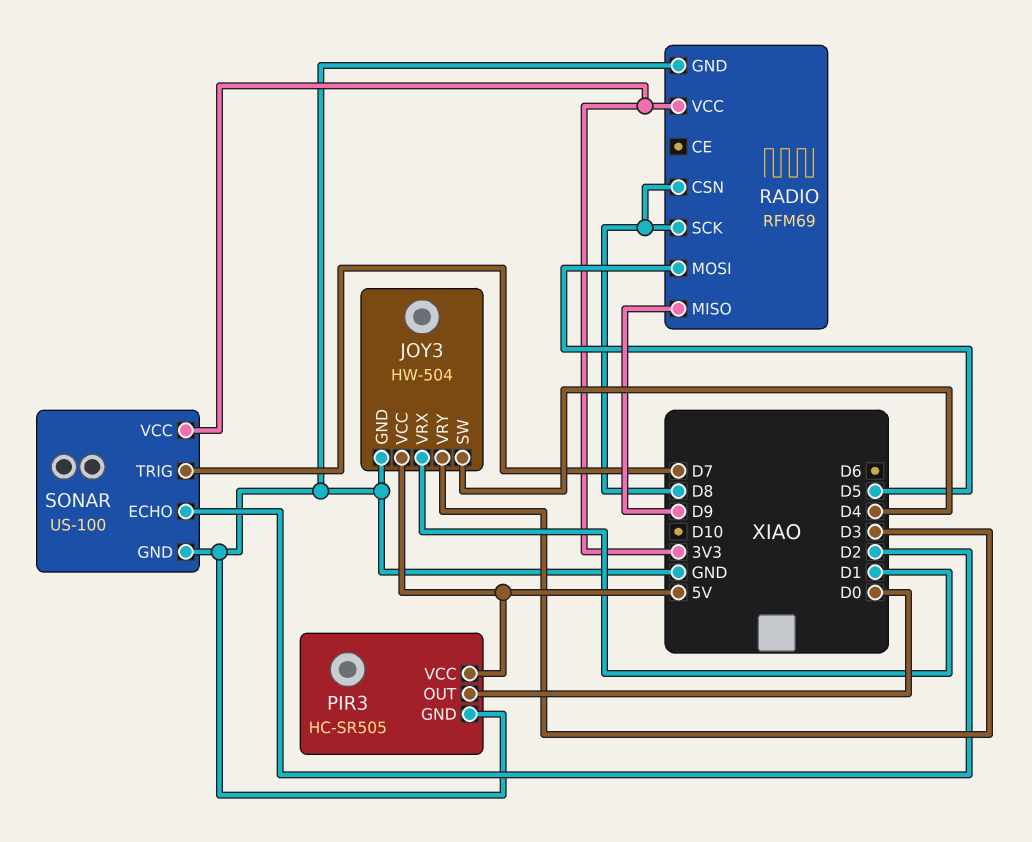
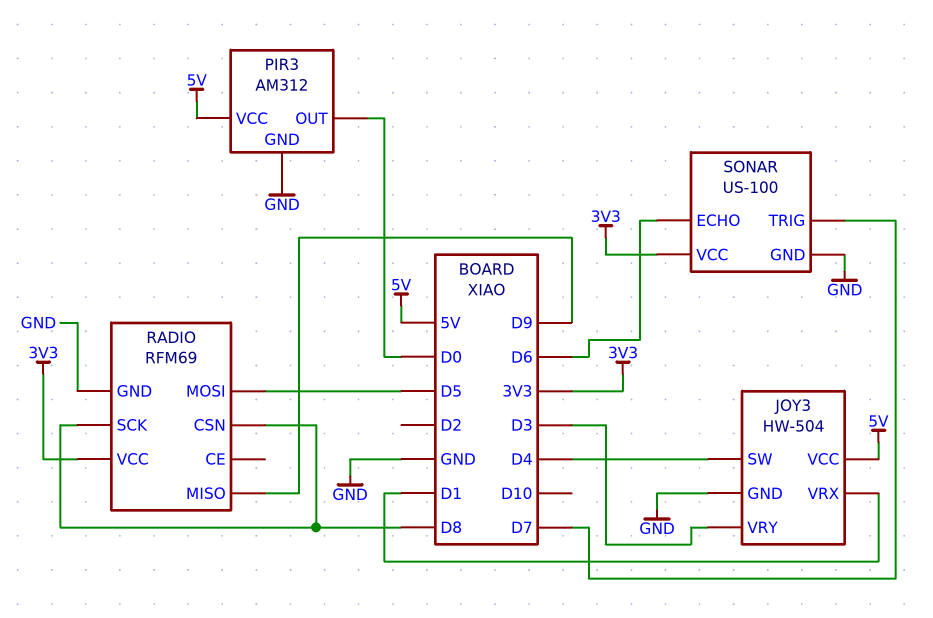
PIR3: HC-SR505 -> AM312
SONAR pin ECHO: D2 -> D6

